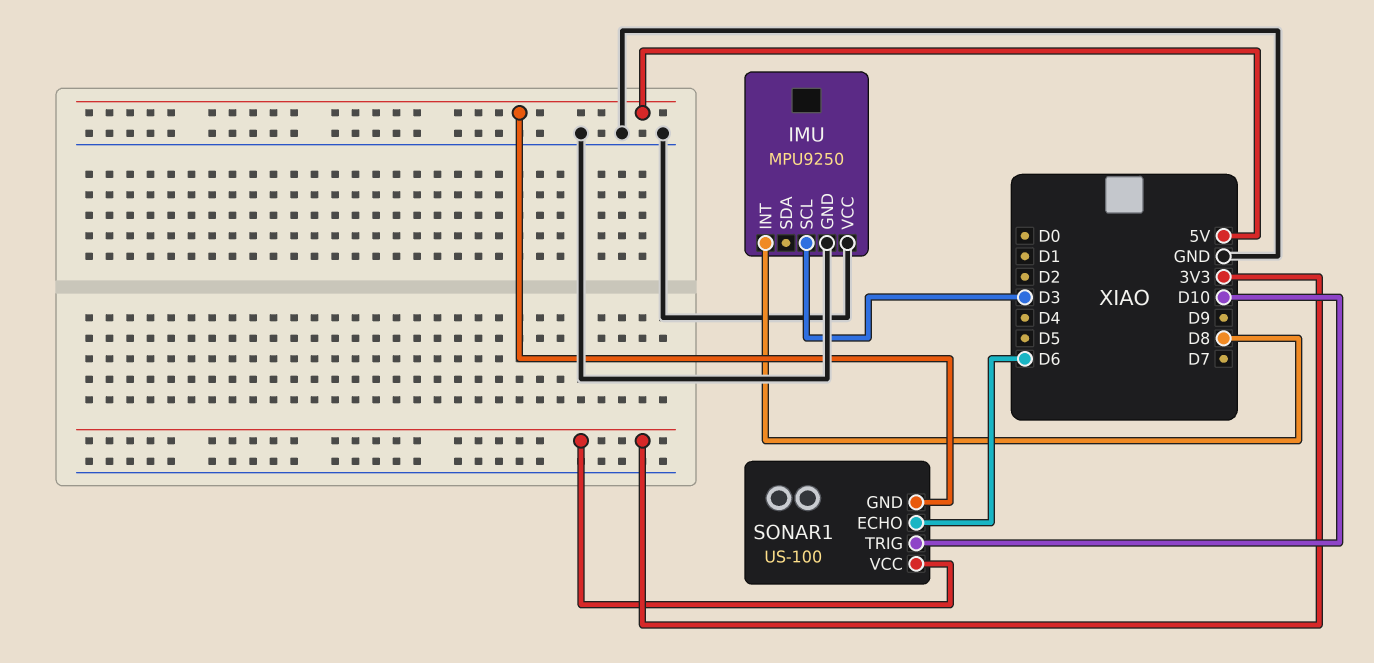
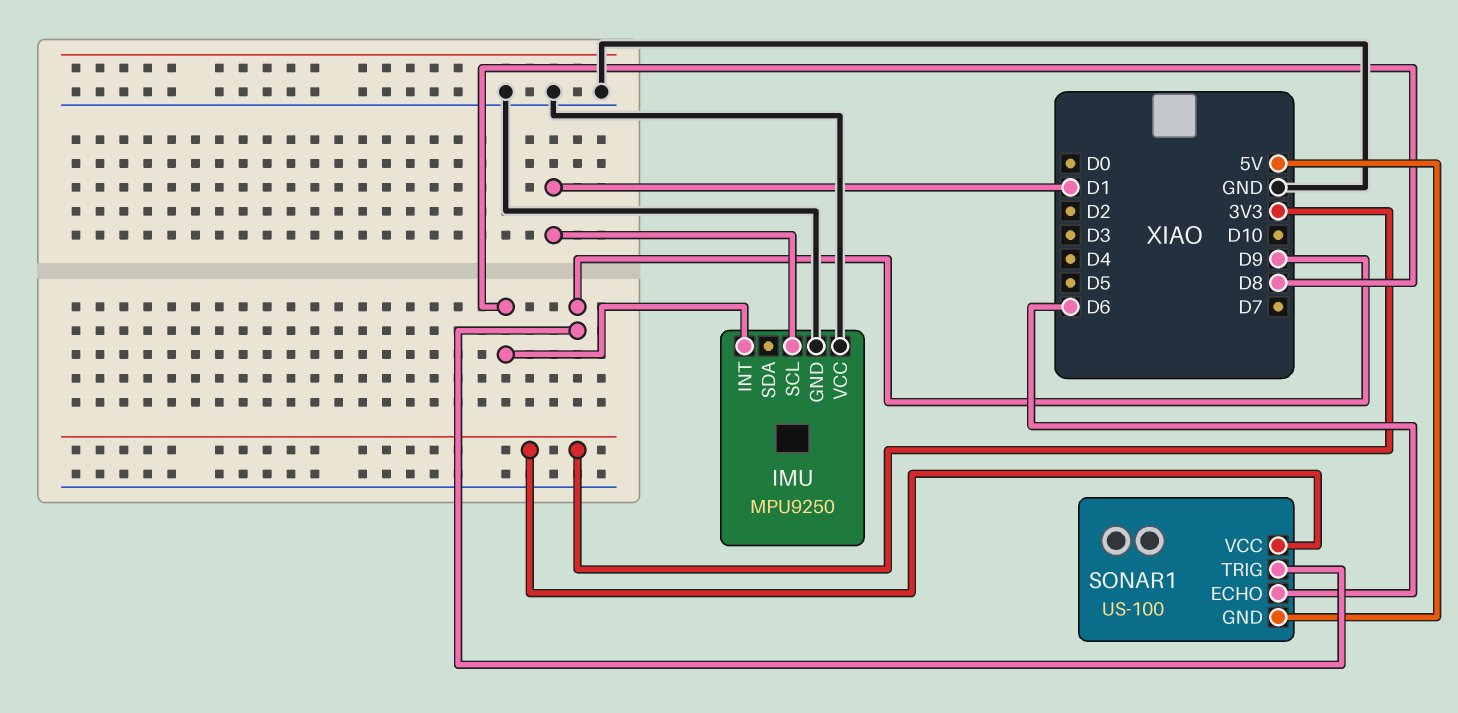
IMU pin SCL: D3 -> D1
SONAR1 pin TRIG: D10 -> D9

